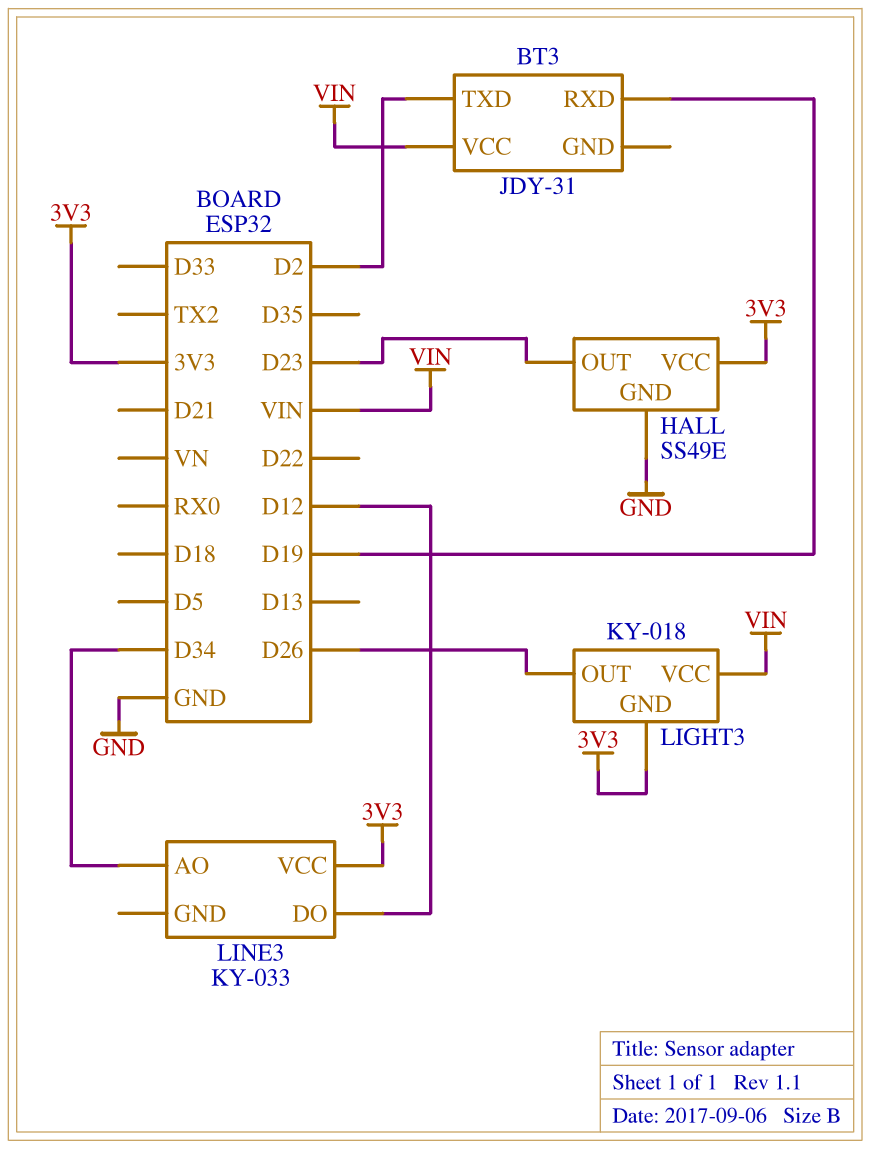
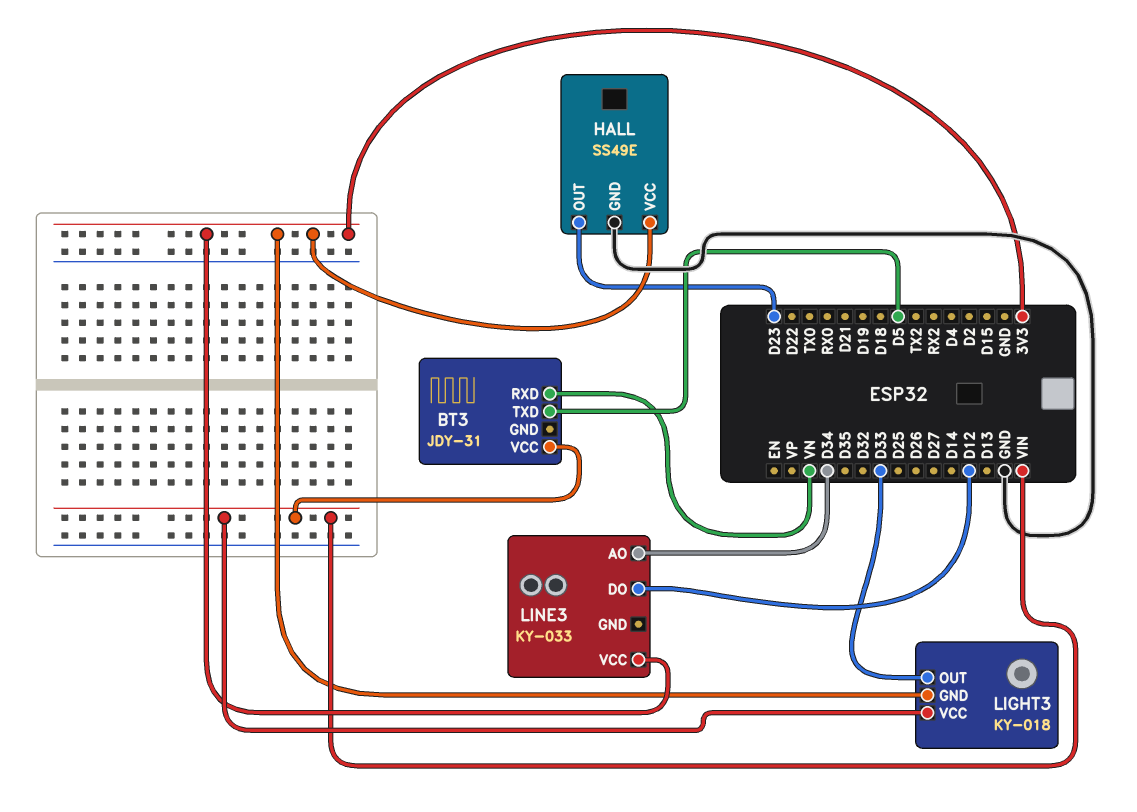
BT3 pin RXD: D19 -> VN
BT3 pin TXD: D2 -> D5
LIGHT3 pin OUT: D26 -> D33

